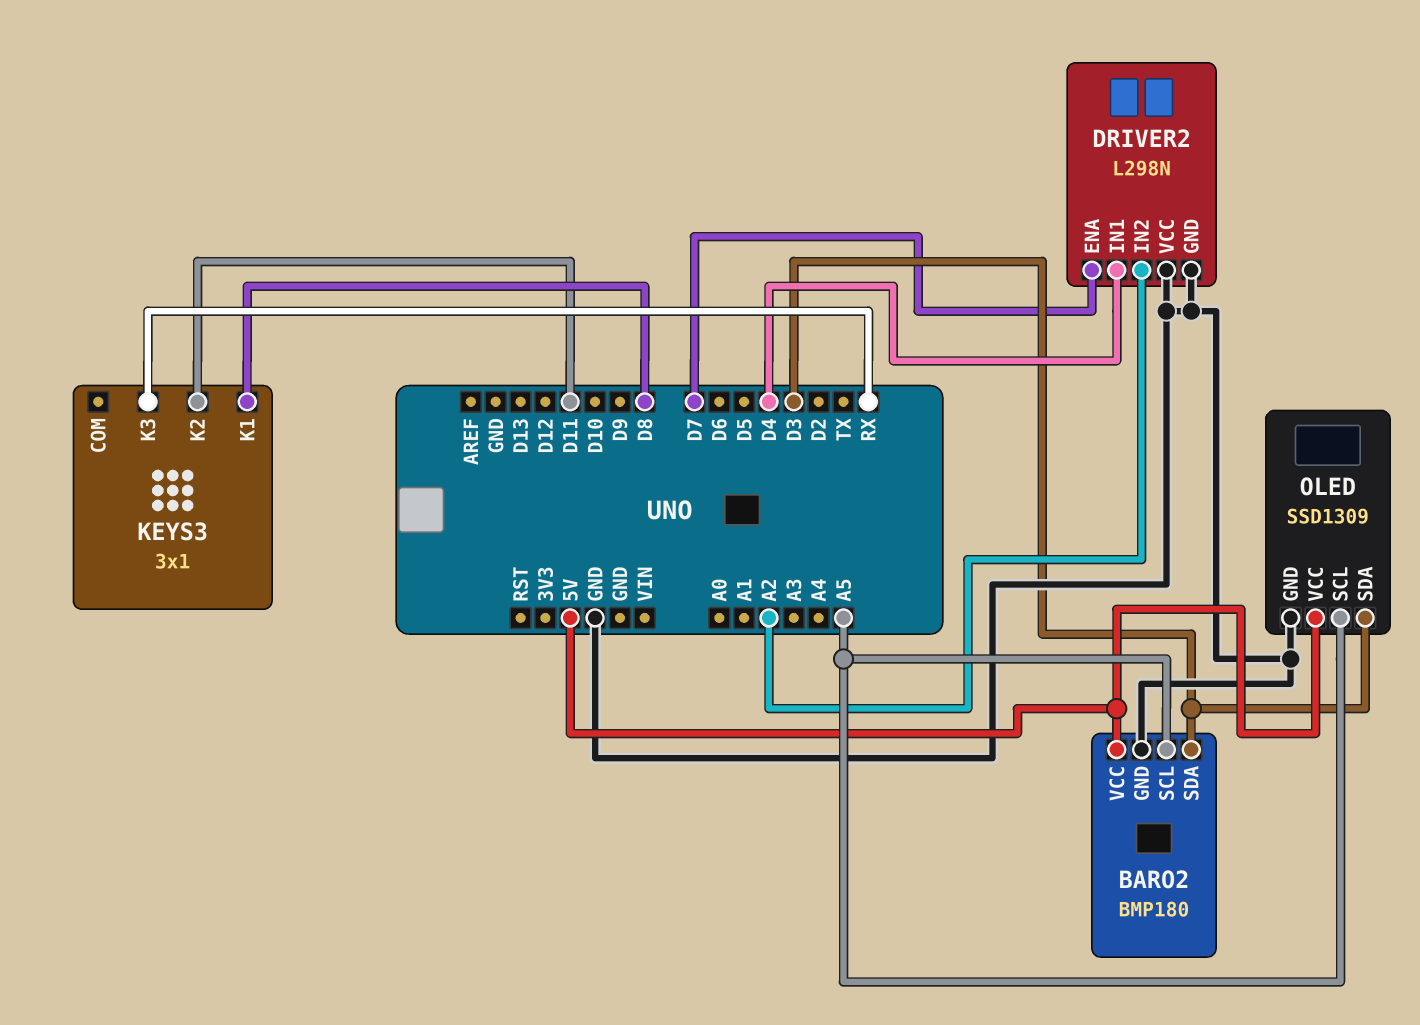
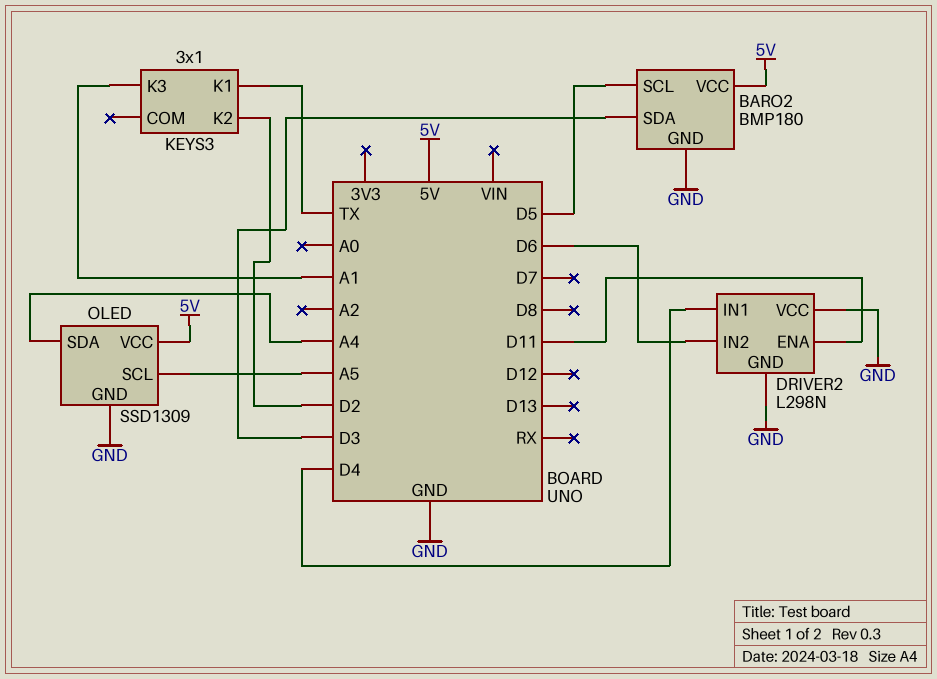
BARO2 pin SCL: A5 -> D5
DRIVER2 pin ENA: D7 -> D11
DRIVER2 pin IN2: A2 -> D6
KEYS3 pin K1: D8 -> TX
KEYS3 pin K2: D11 -> D2
KEYS3 pin K3: RX -> A1
OLED pin SDA: D3 -> A4

